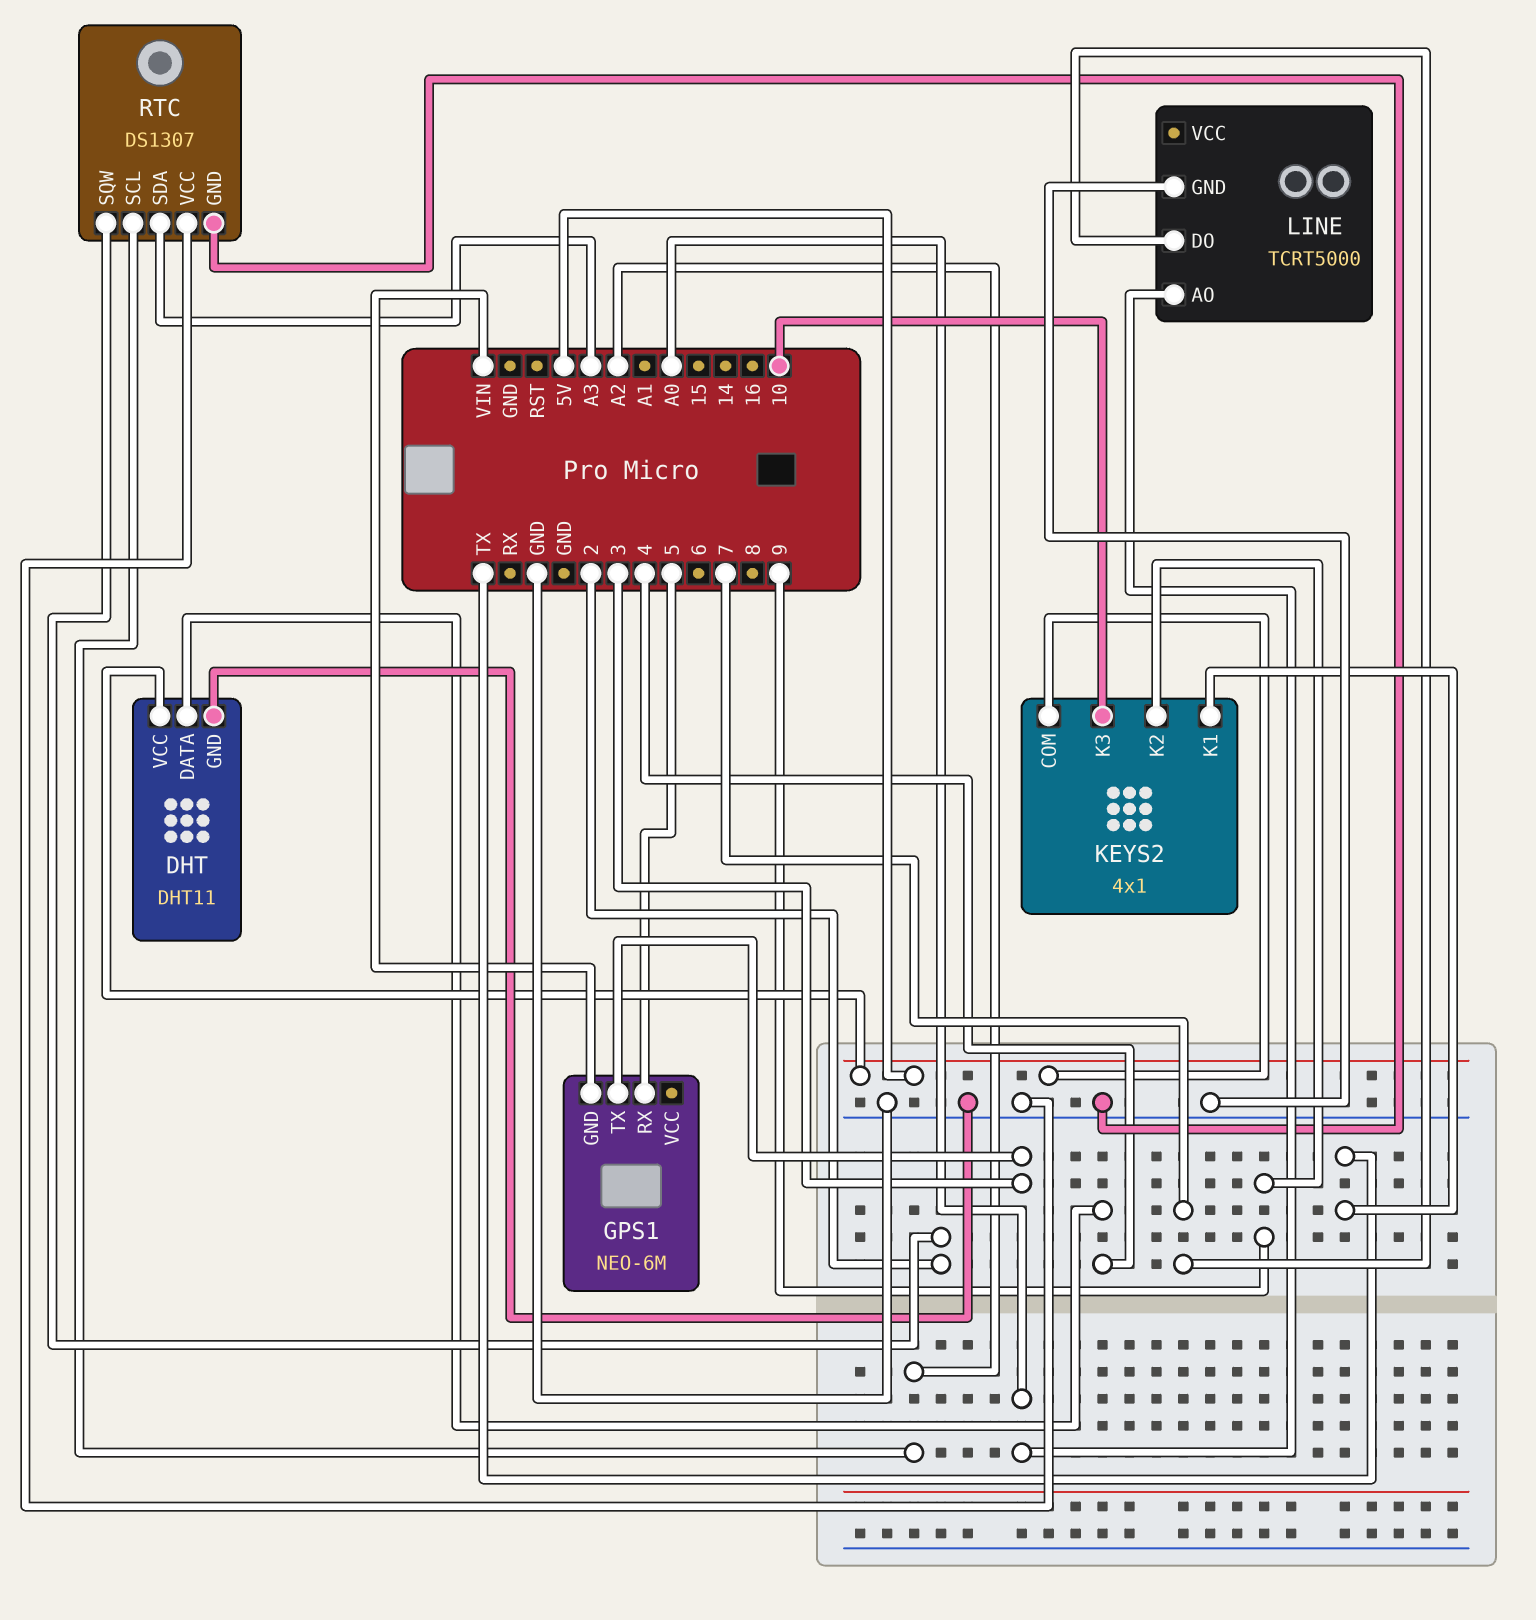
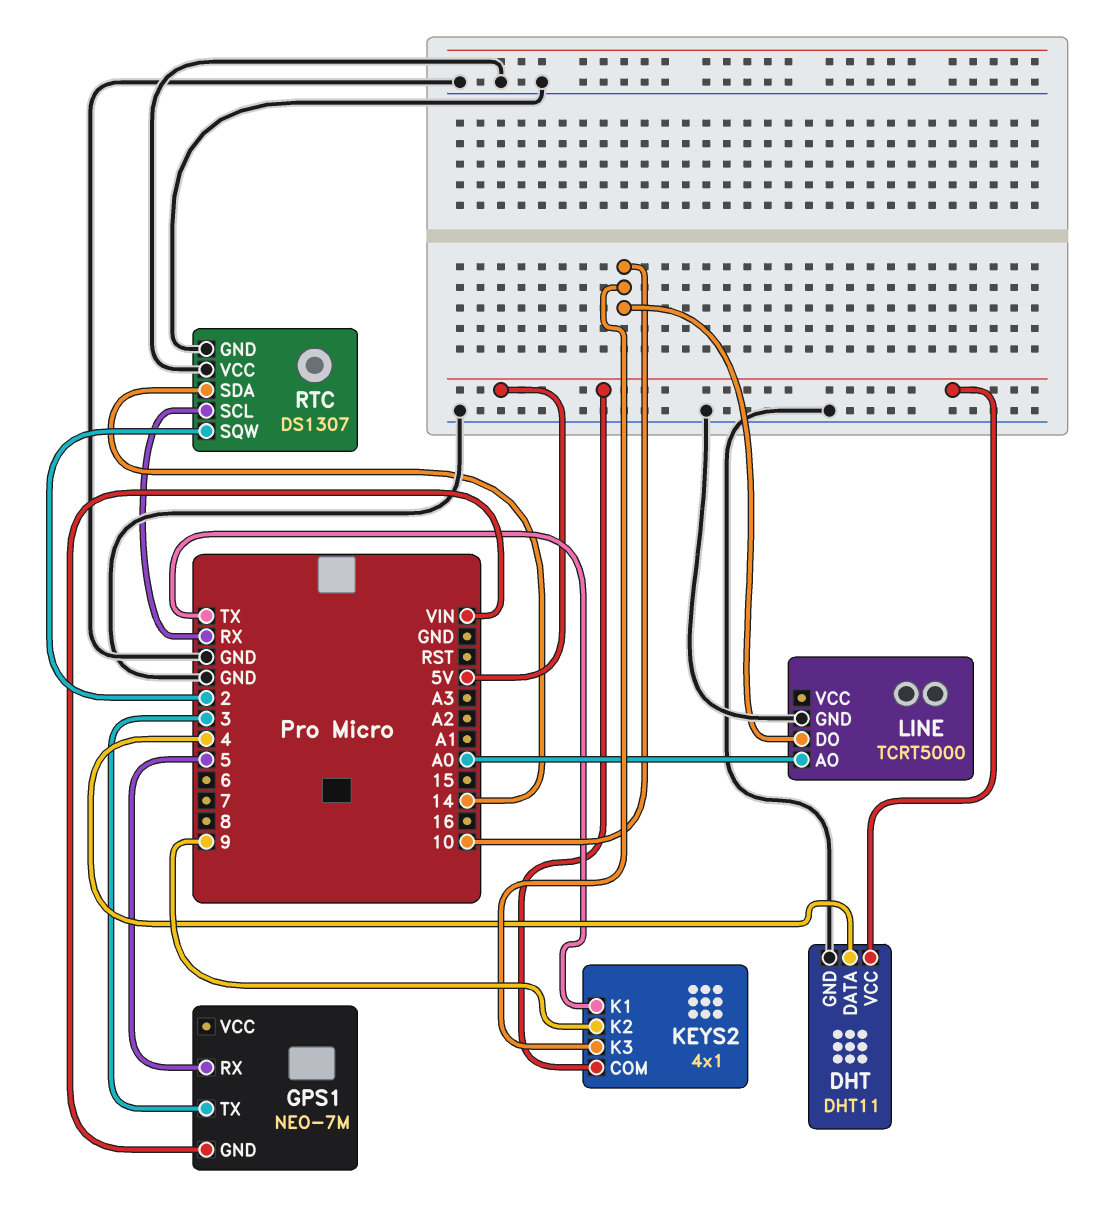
GPS1: NEO-6M -> NEO-7M
LINE pin DO: 7 -> 10
RTC pin SCL: A2 -> RX
RTC pin SDA: A3 -> 14

